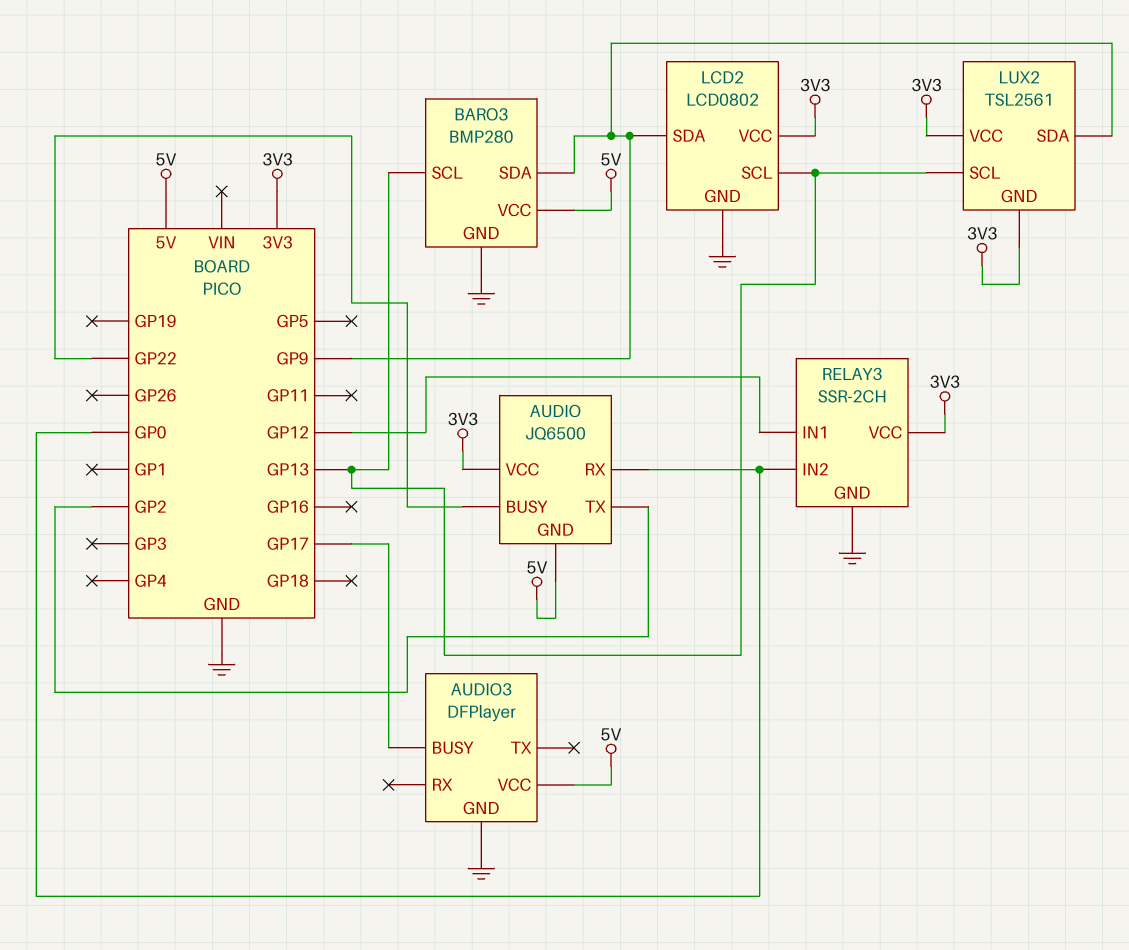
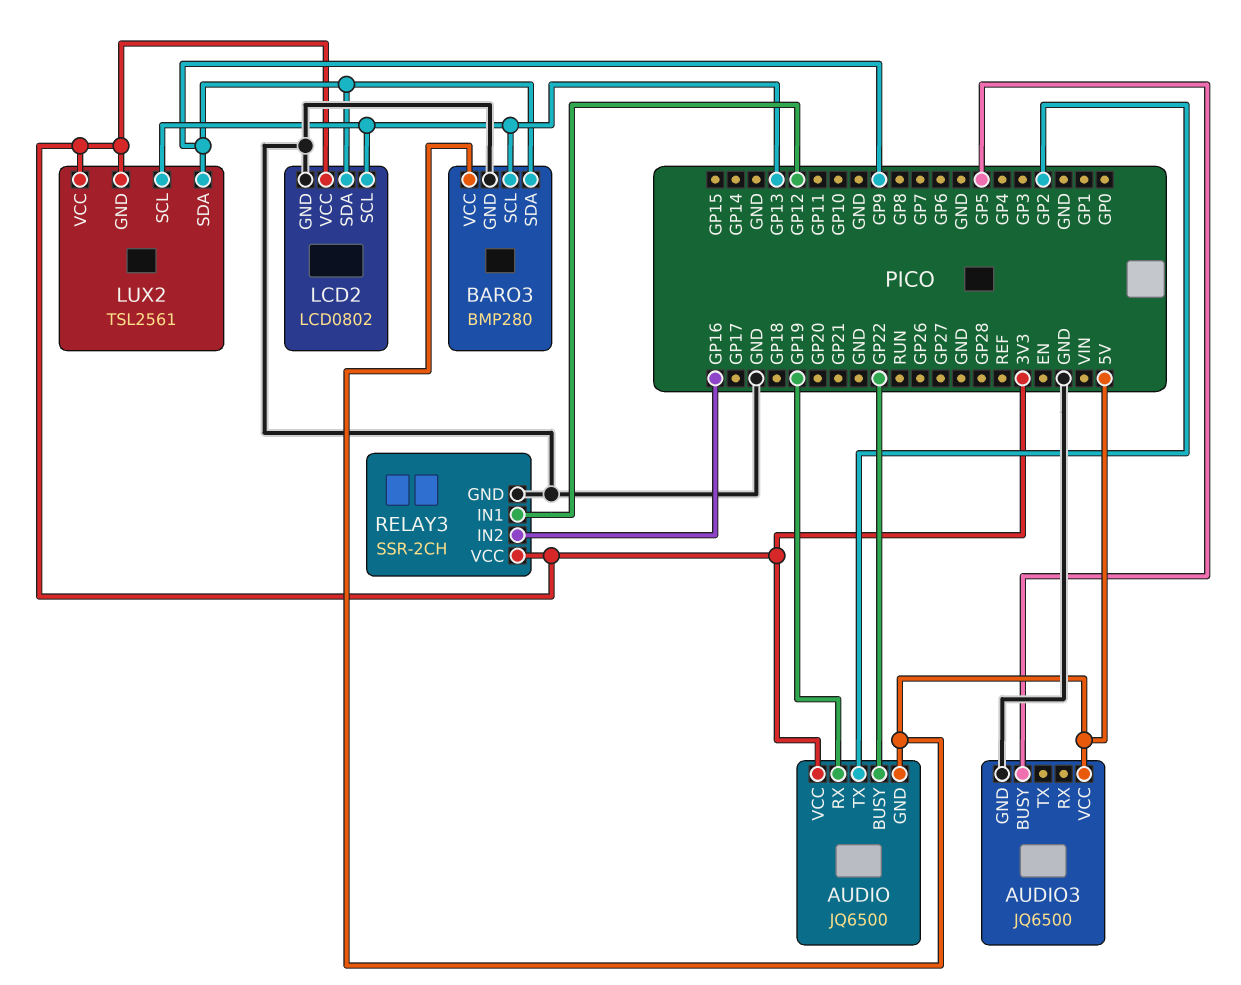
AUDIO pin RX: GP0 -> GP19
AUDIO3: DFPlayer -> JQ6500
AUDIO3 pin BUSY: GP17 -> GP5
RELAY3 pin IN2: GP0 -> GP16

